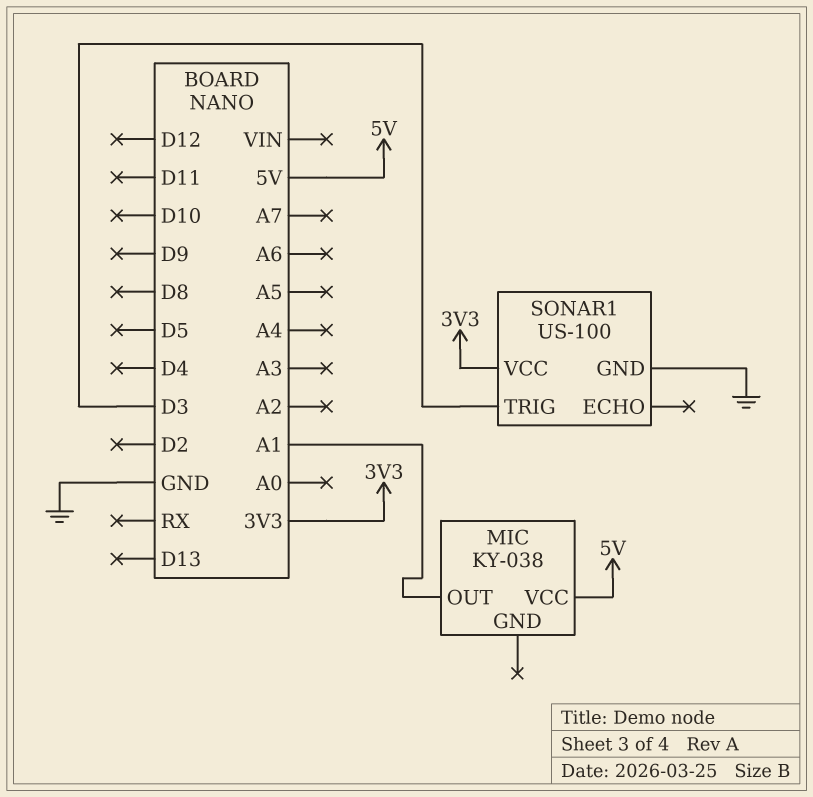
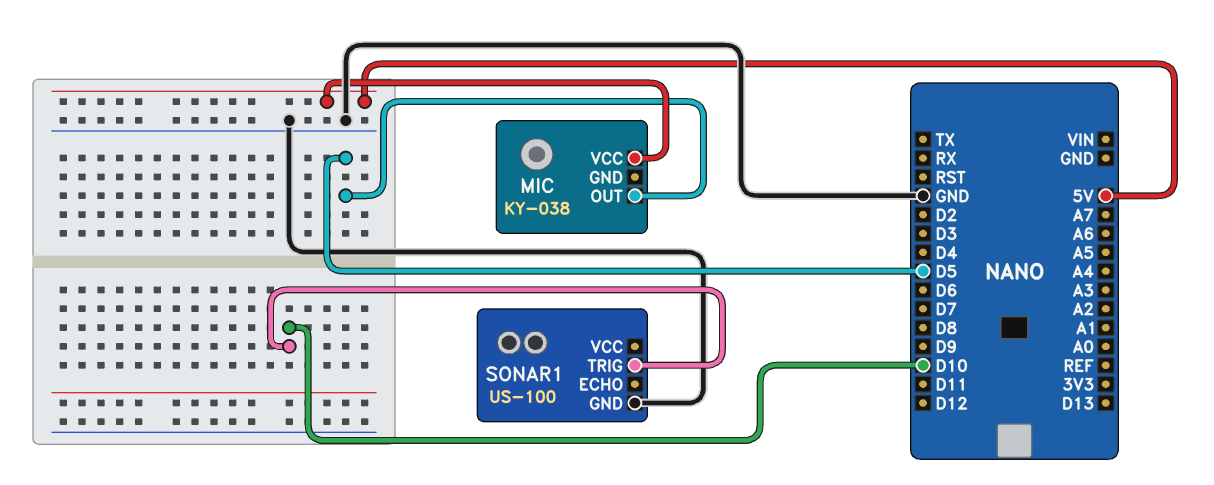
MIC pin OUT: A1 -> D5
SONAR1 pin TRIG: D3 -> D10
SONAR1 pin VCC: 3V3 -> none

